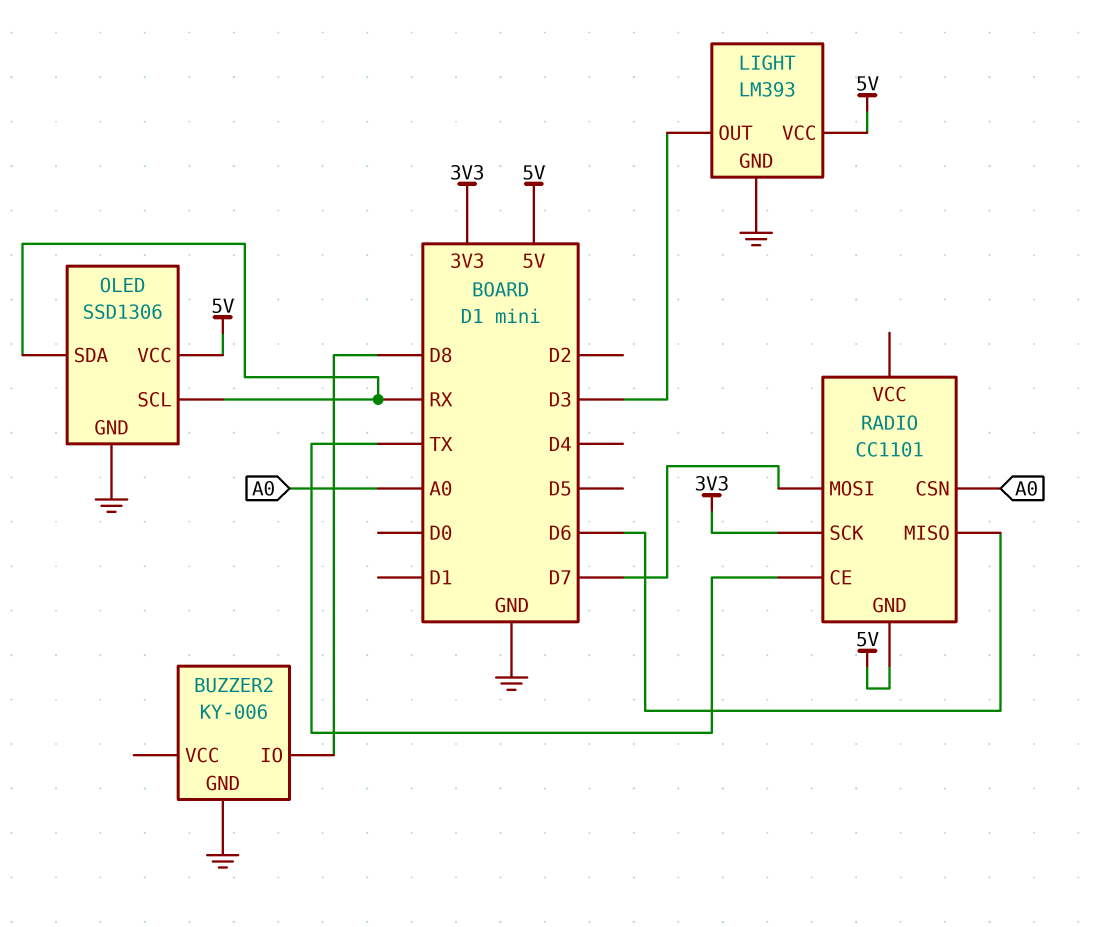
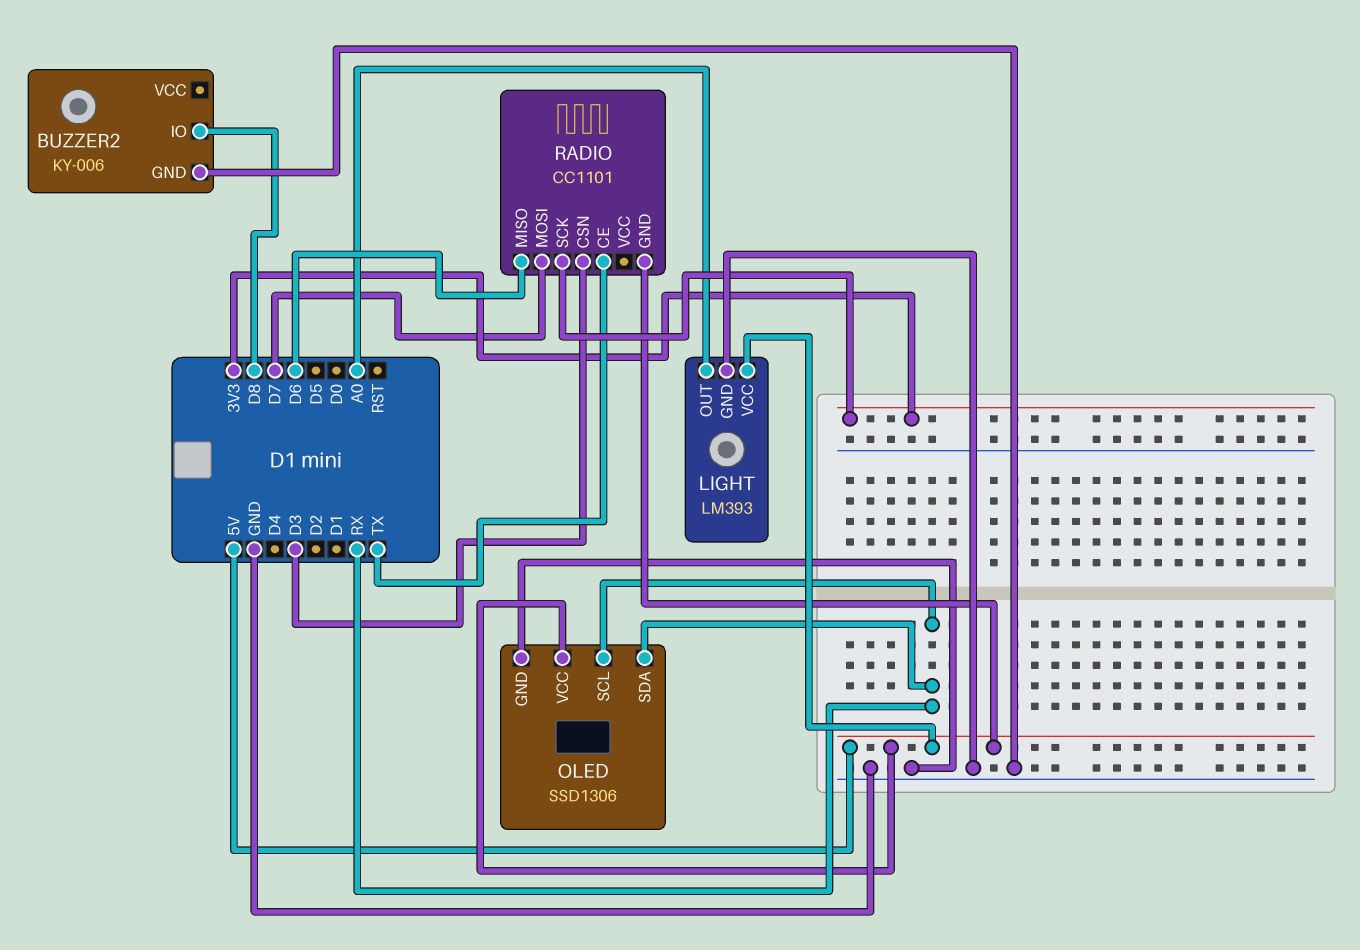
LIGHT pin OUT: D3 -> A0
RADIO pin CSN: A0 -> D3

